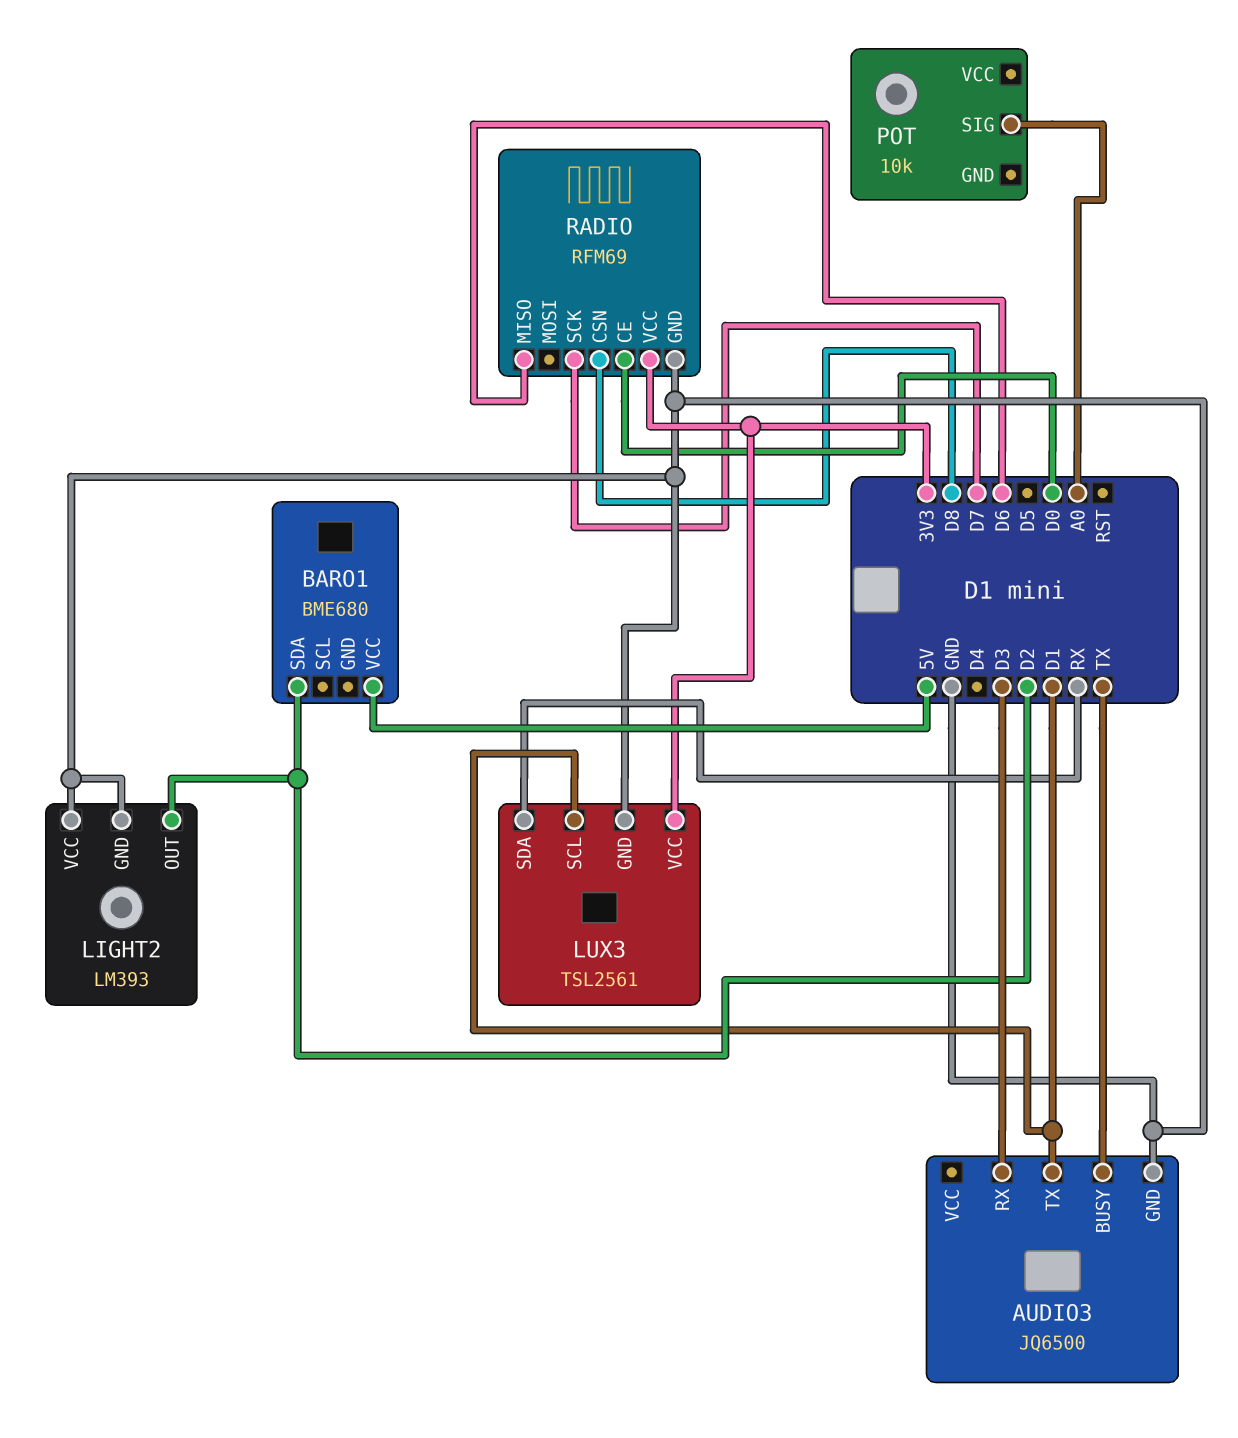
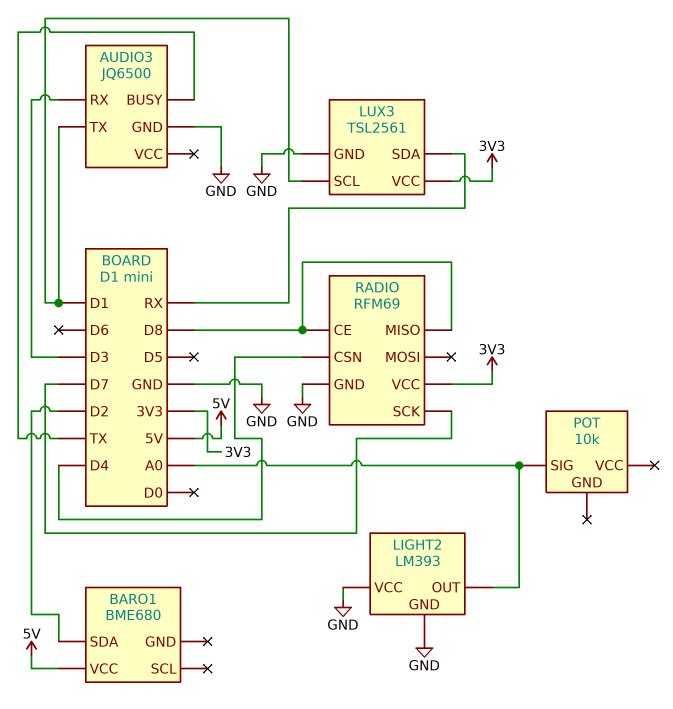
LIGHT2 pin OUT: D2 -> A0
RADIO pin CE: D0 -> D8
RADIO pin CSN: D8 -> D4
RADIO pin MISO: D6 -> D8

